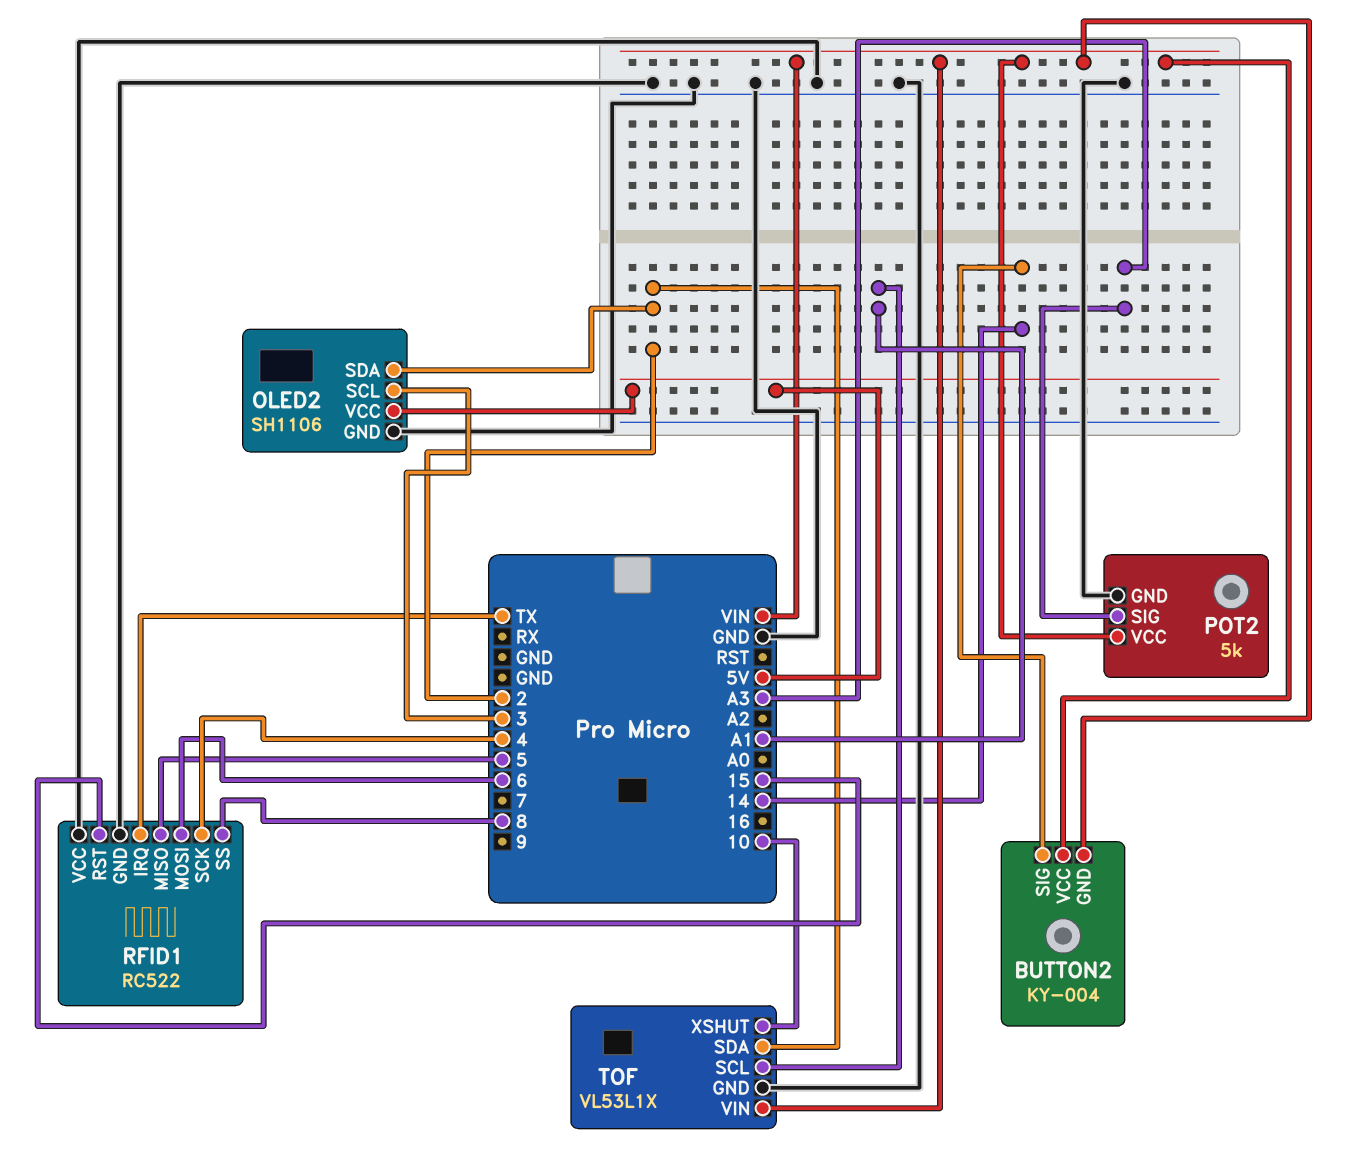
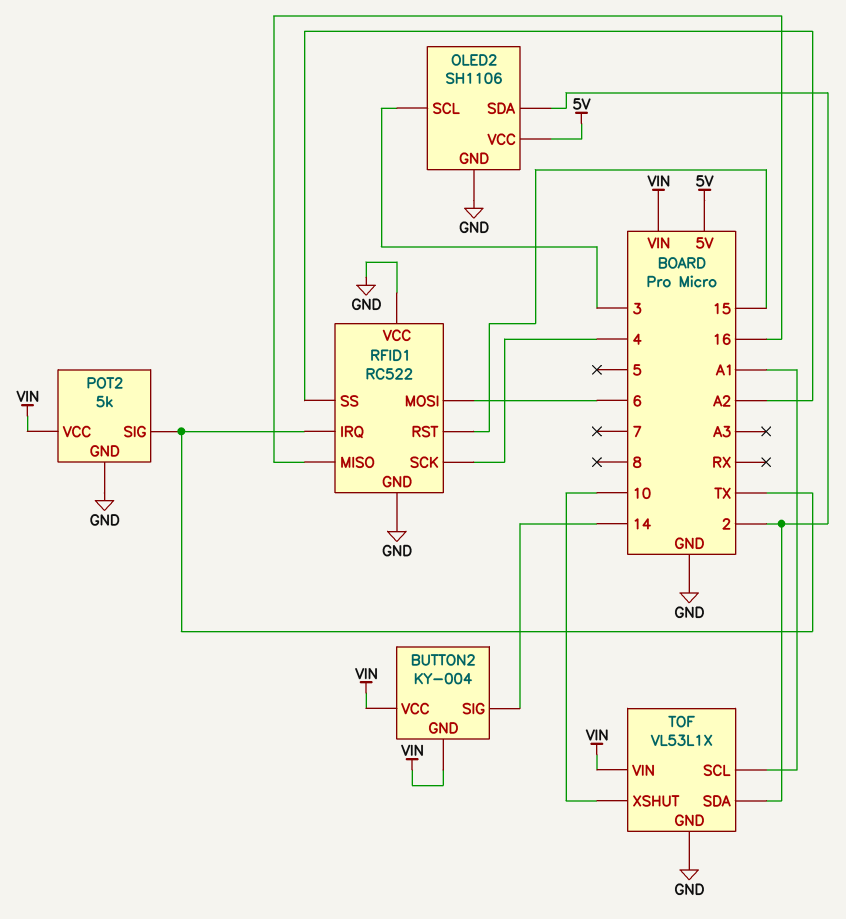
POT2 pin SIG: A3 -> TX
RFID1 pin MISO: 5 -> 16
RFID1 pin SS: 8 -> A2

